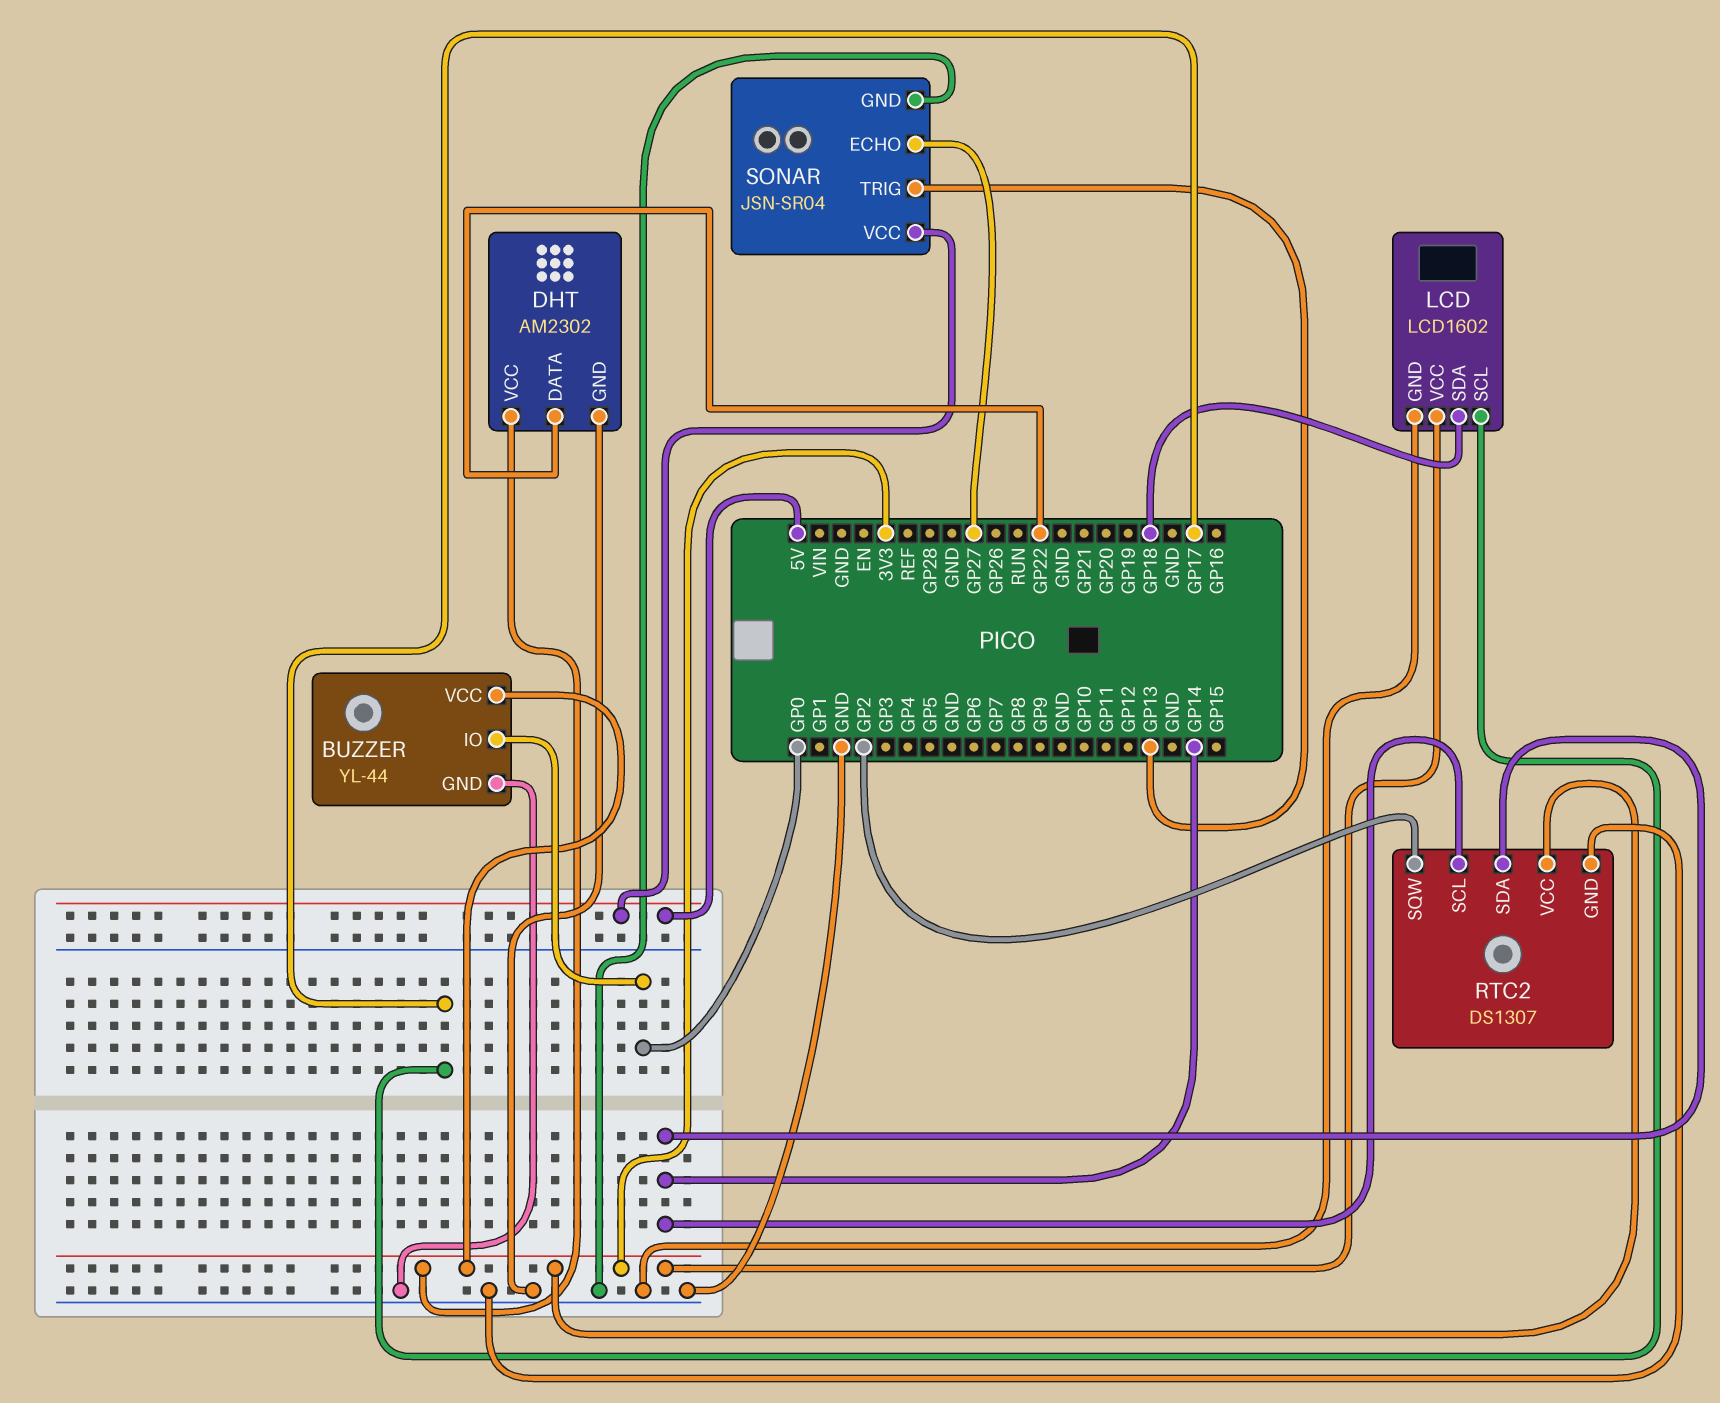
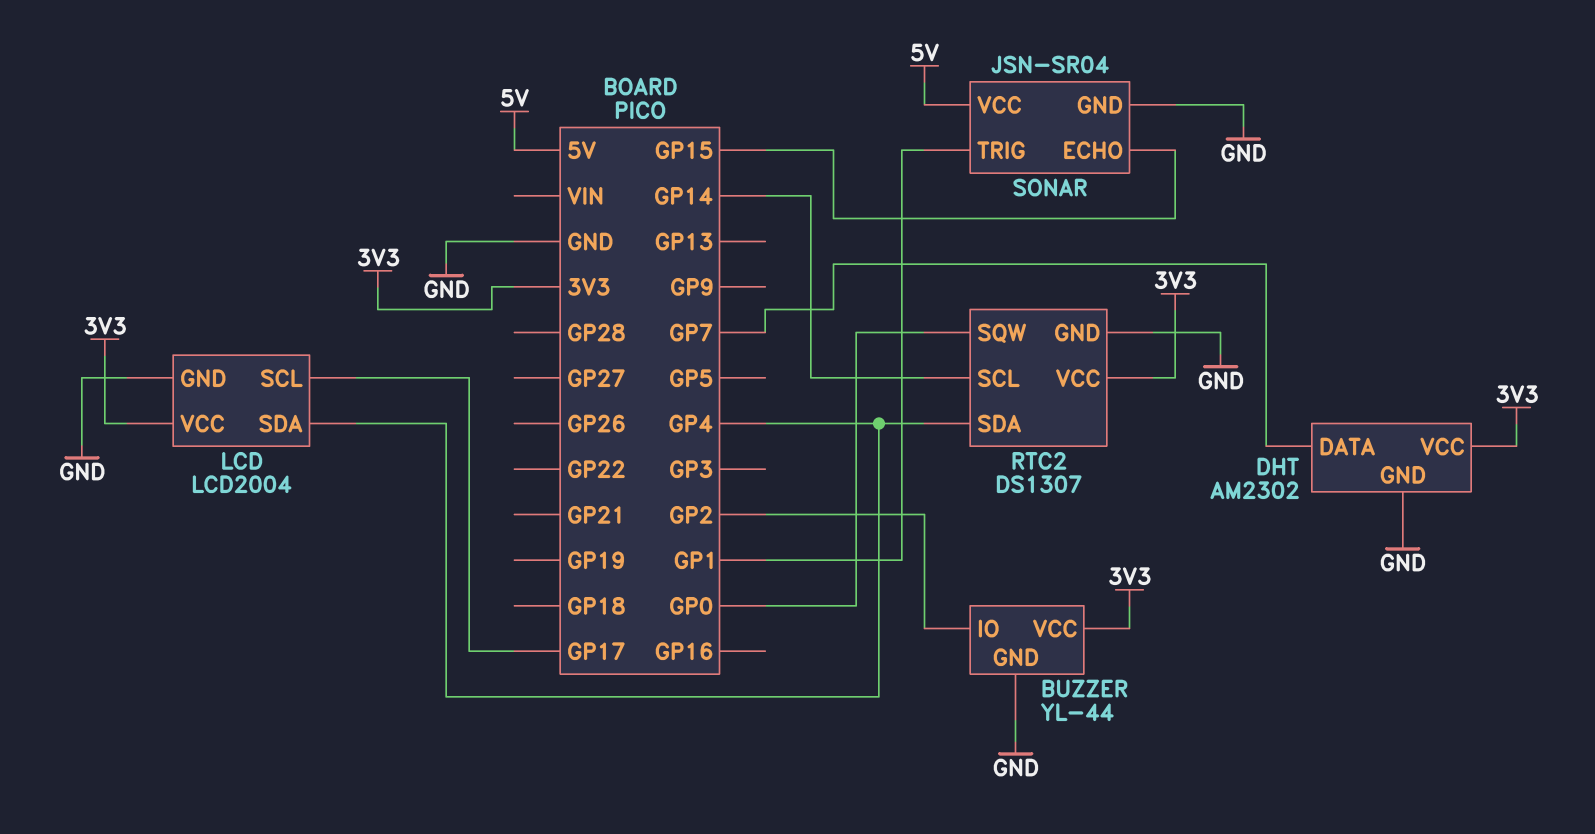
BUZZER pin IO: GP0 -> GP2
DHT pin DATA: GP22 -> GP7
LCD: LCD1602 -> LCD2004
LCD pin SDA: GP18 -> GP4
RTC2 pin SDA: GP14 -> GP4
RTC2 pin SQW: GP2 -> GP0
SONAR pin ECHO: GP27 -> GP15
SONAR pin TRIG: GP13 -> GP1

